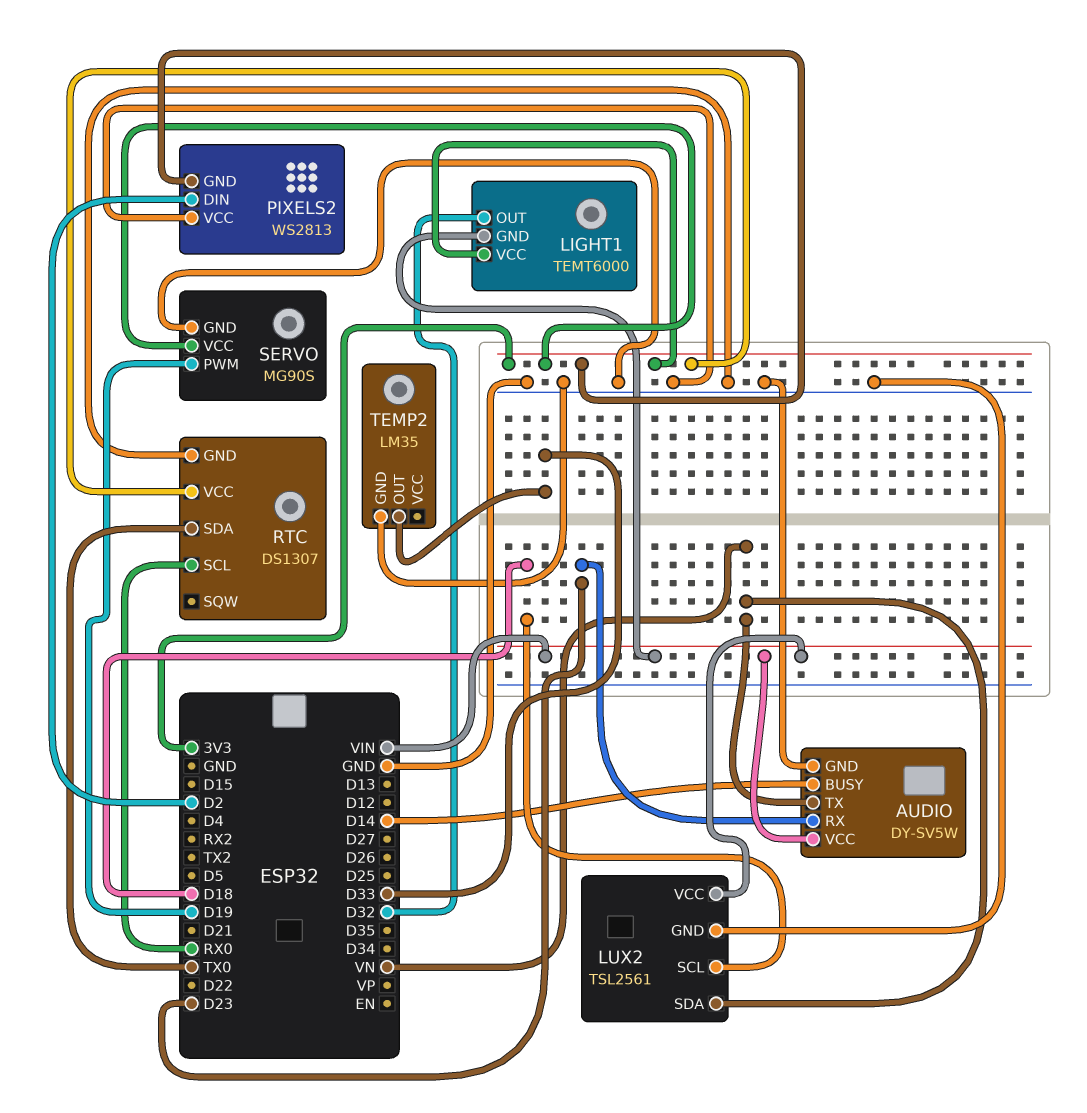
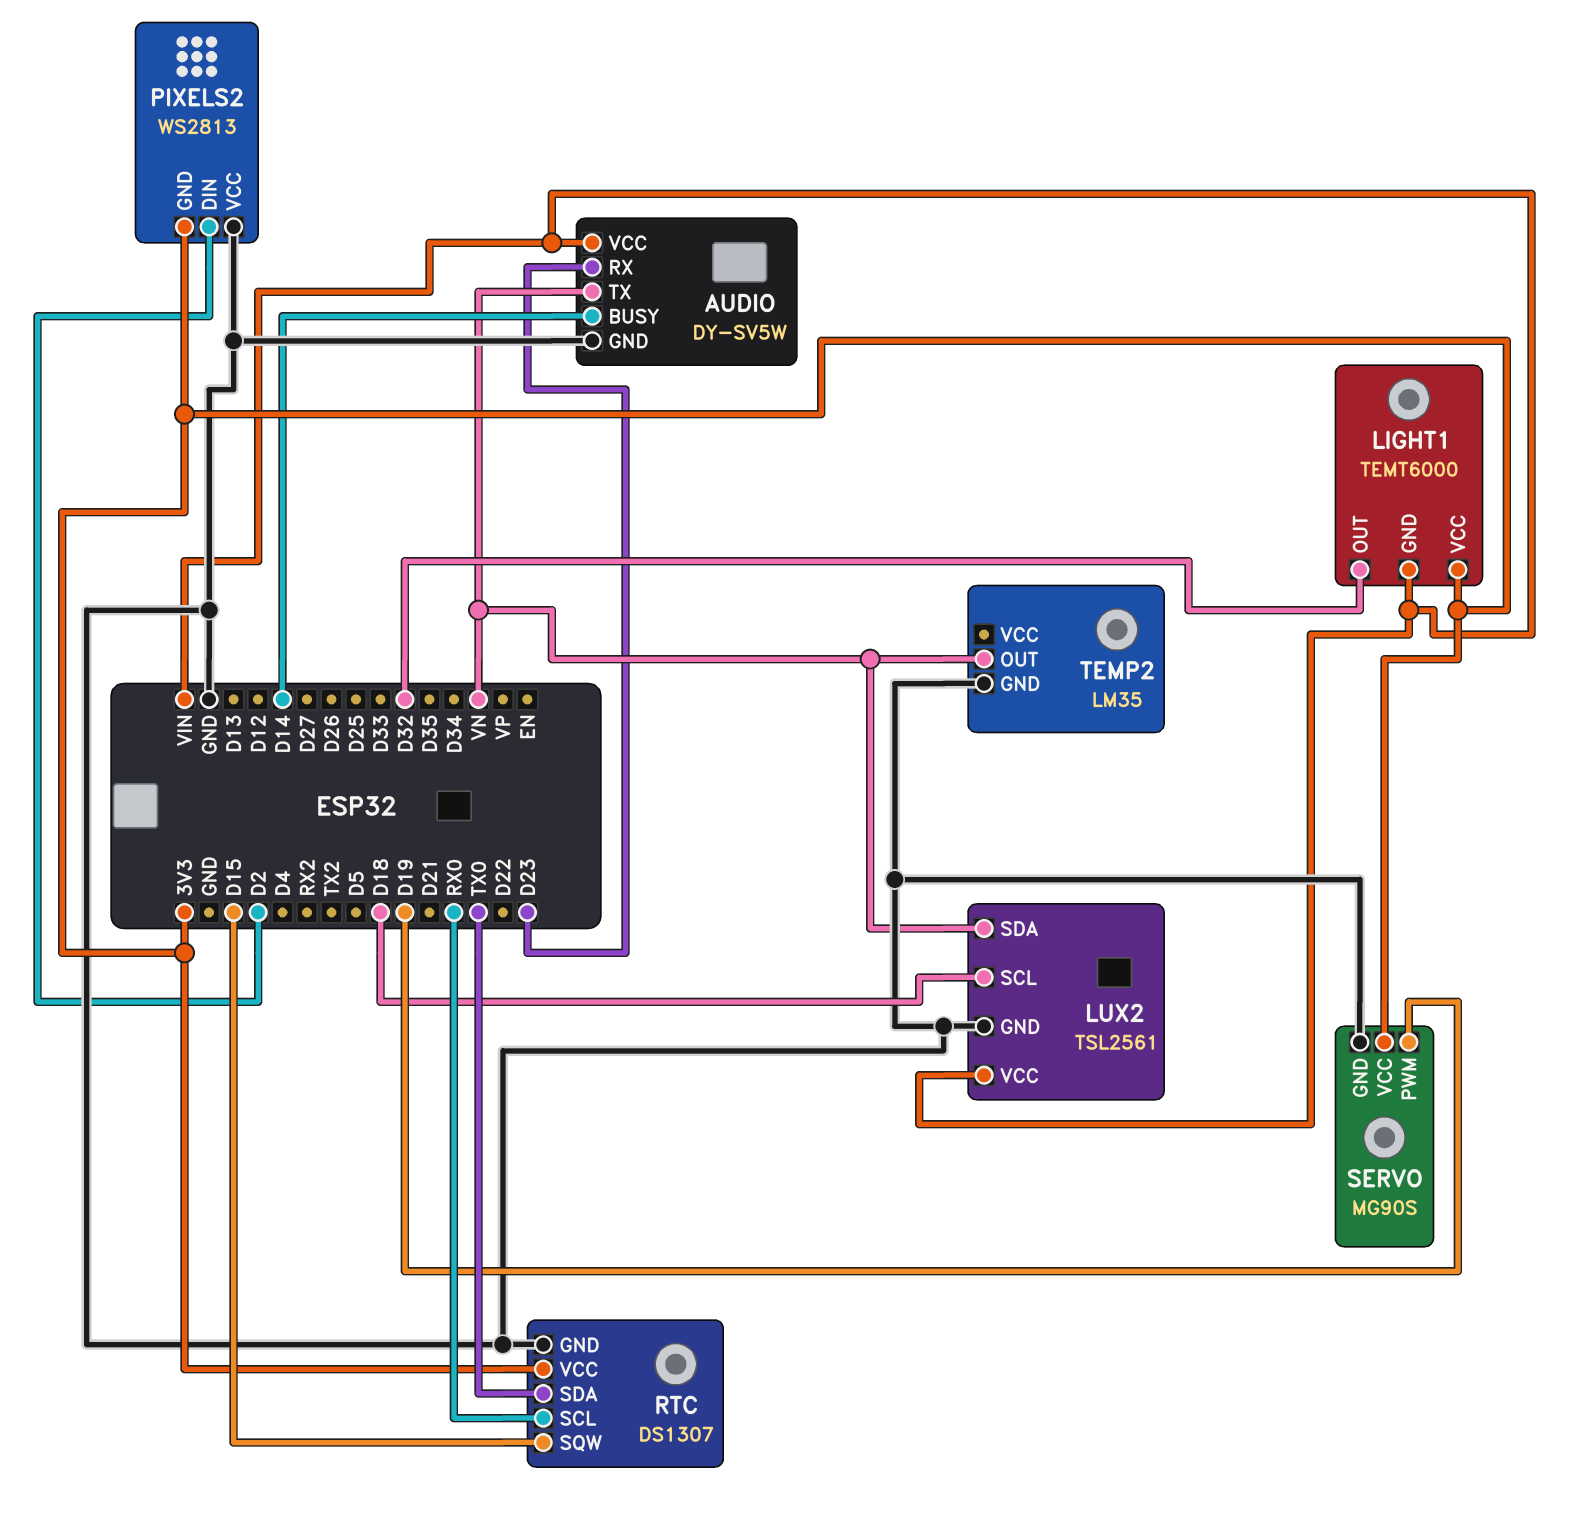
RTC pin SQW: none -> D15
TEMP2 pin OUT: D33 -> VN

